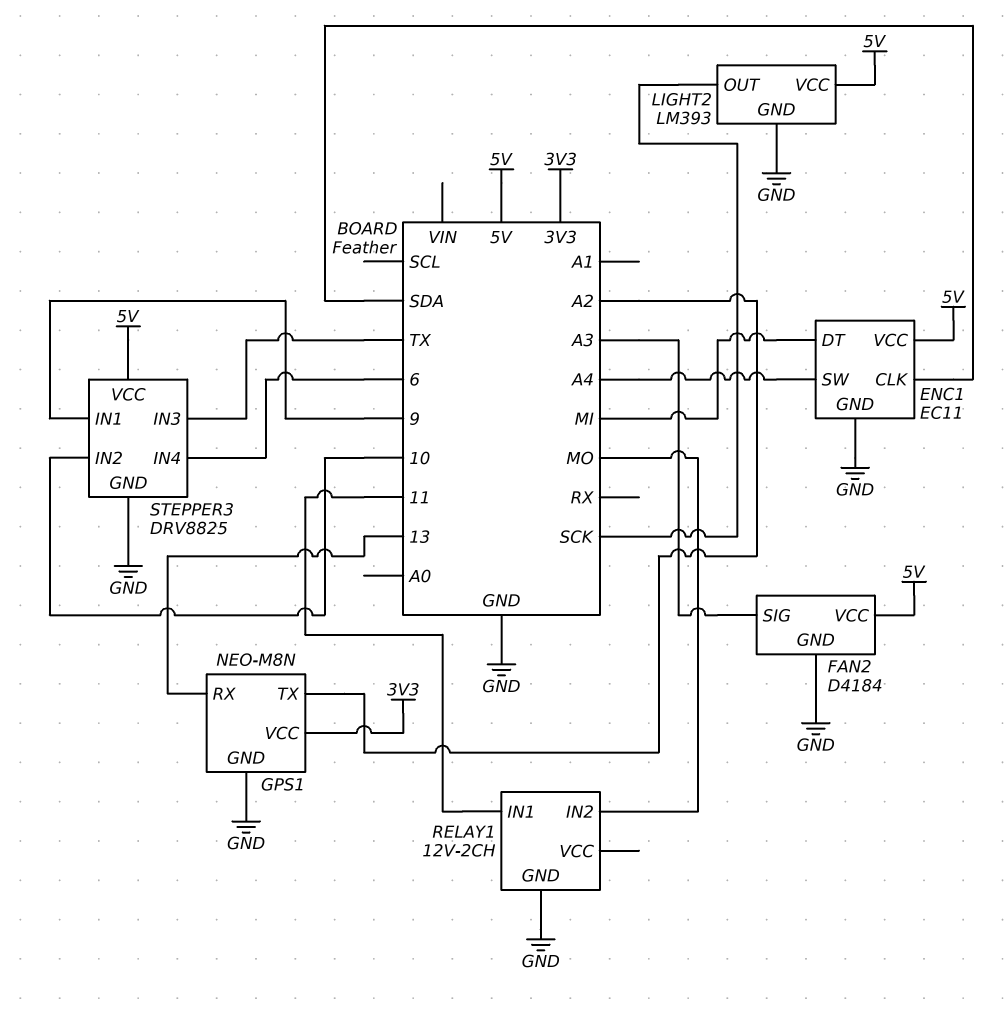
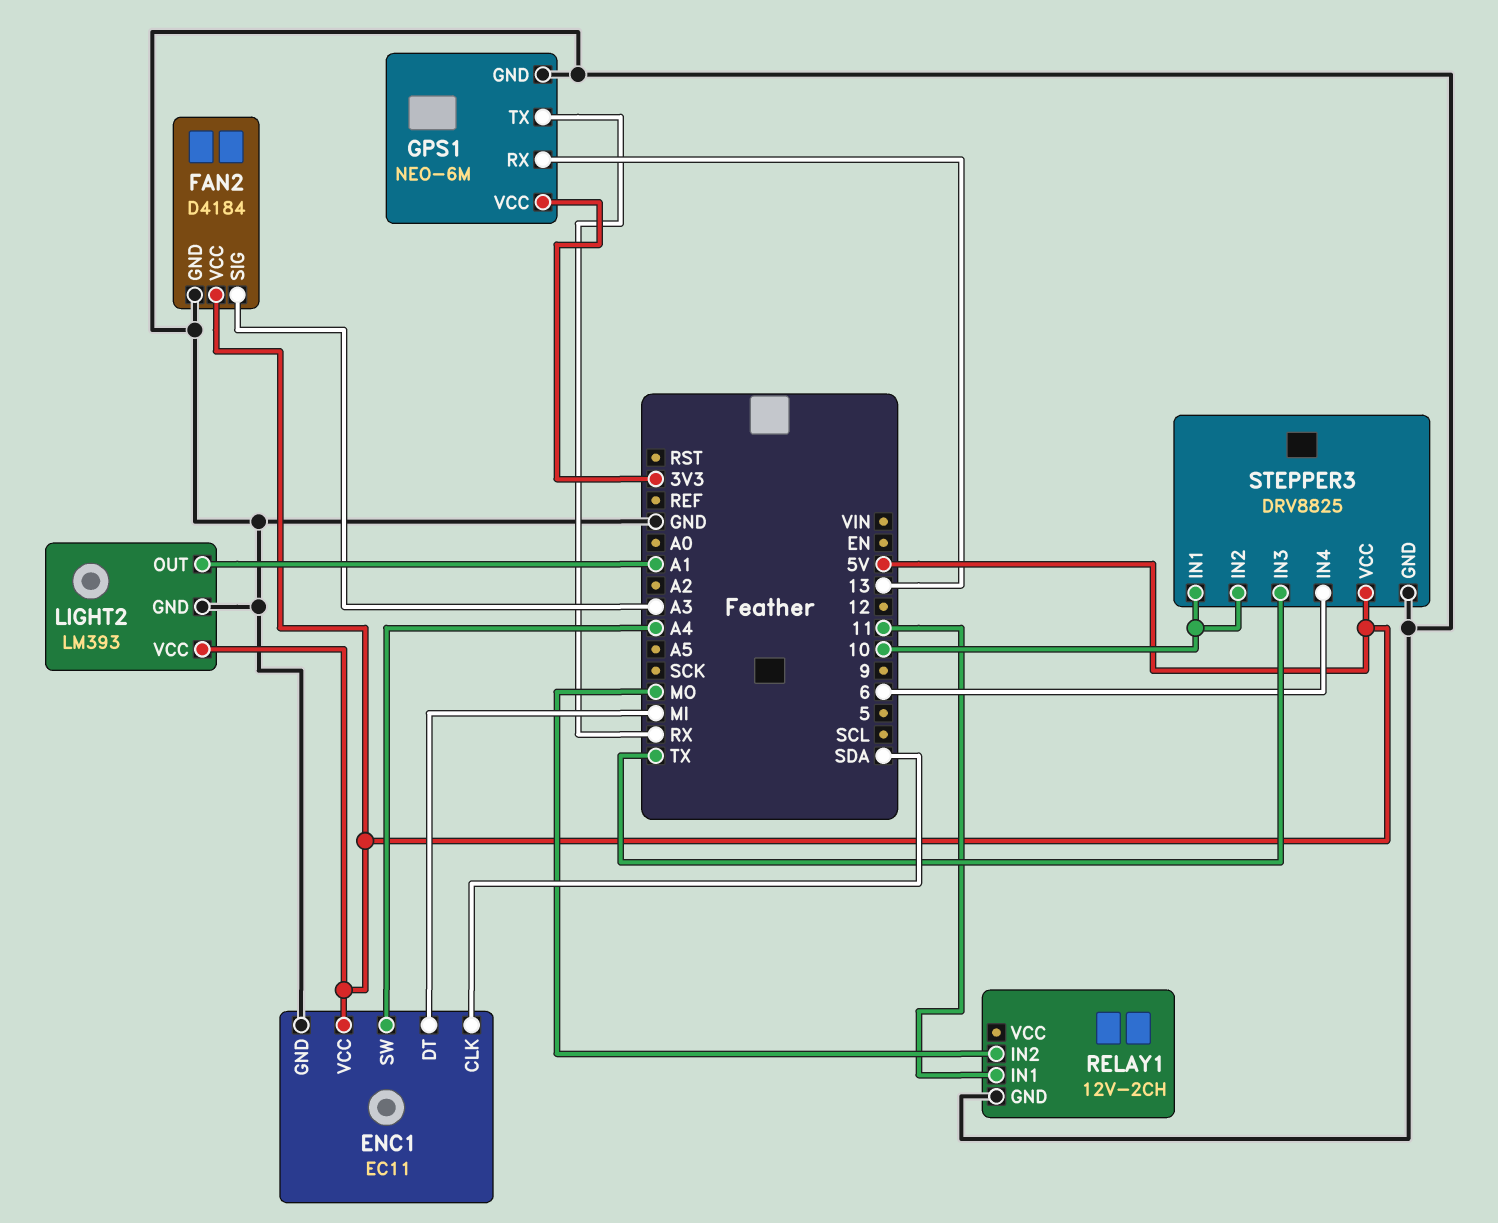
GPS1: NEO-M8N -> NEO-6M
GPS1 pin TX: A2 -> RX
LIGHT2 pin OUT: SCK -> A1
STEPPER3 pin IN1: 9 -> 10

